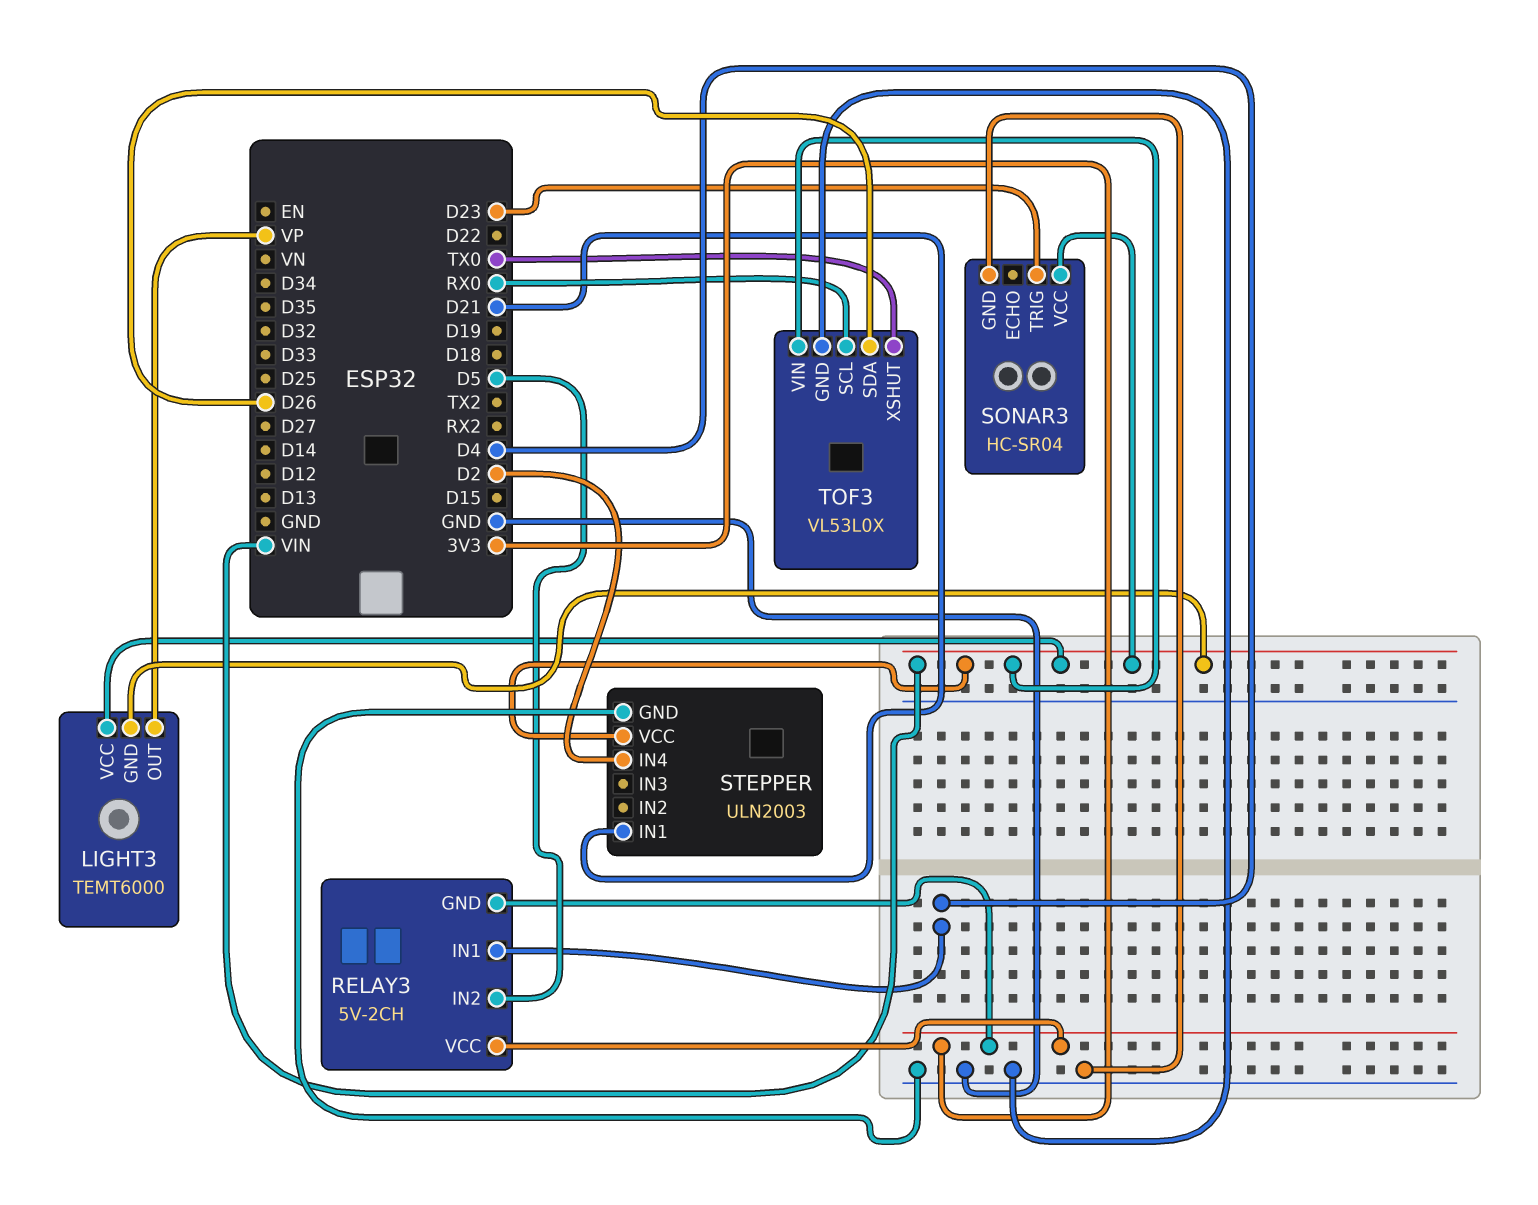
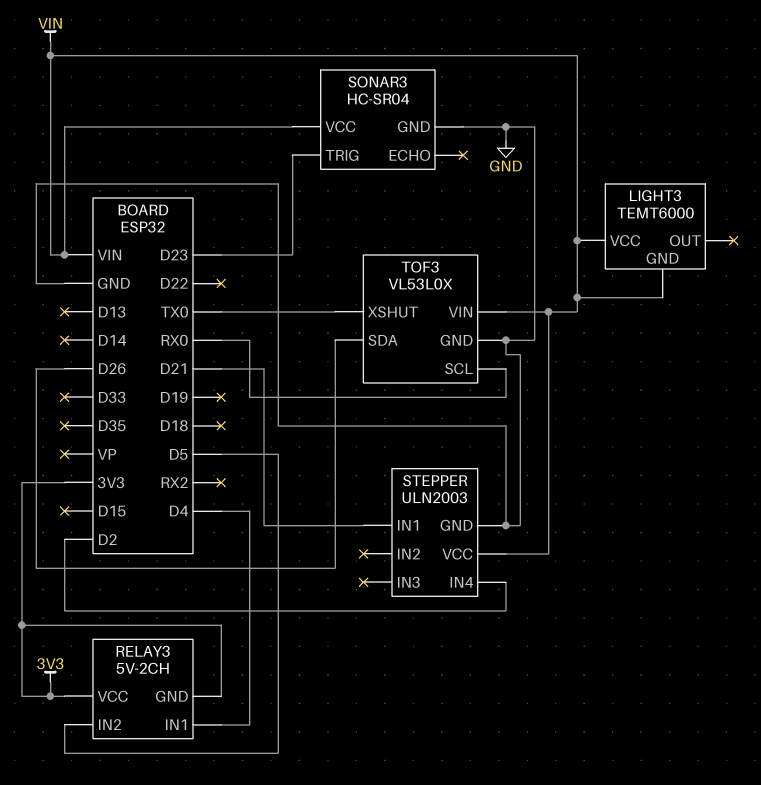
LIGHT3 pin OUT: VP -> none

